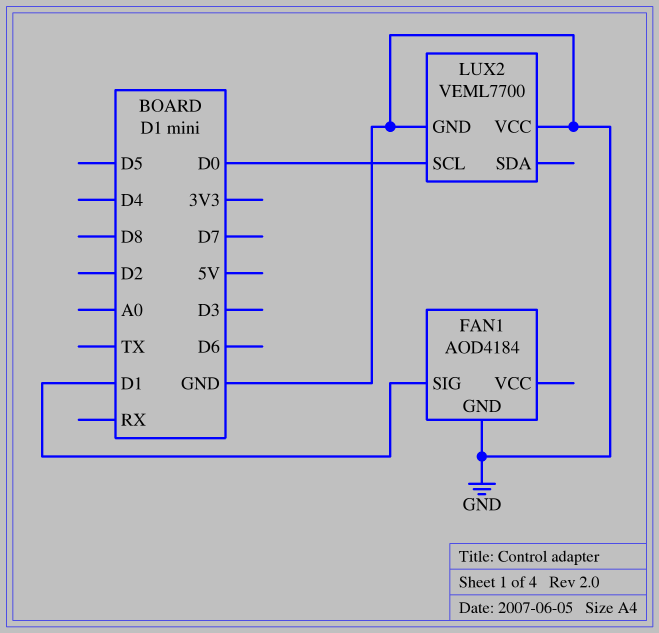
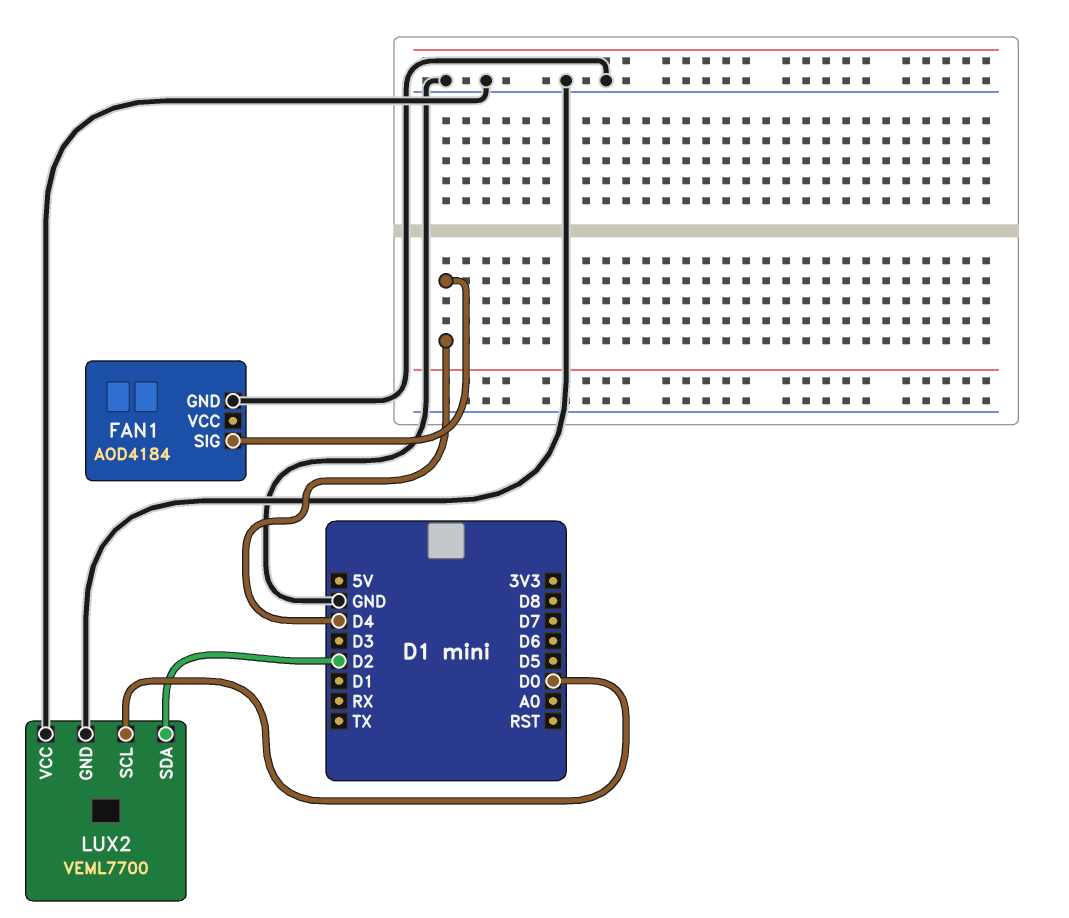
FAN1 pin SIG: D1 -> D4
LUX2 pin SDA: none -> D2

